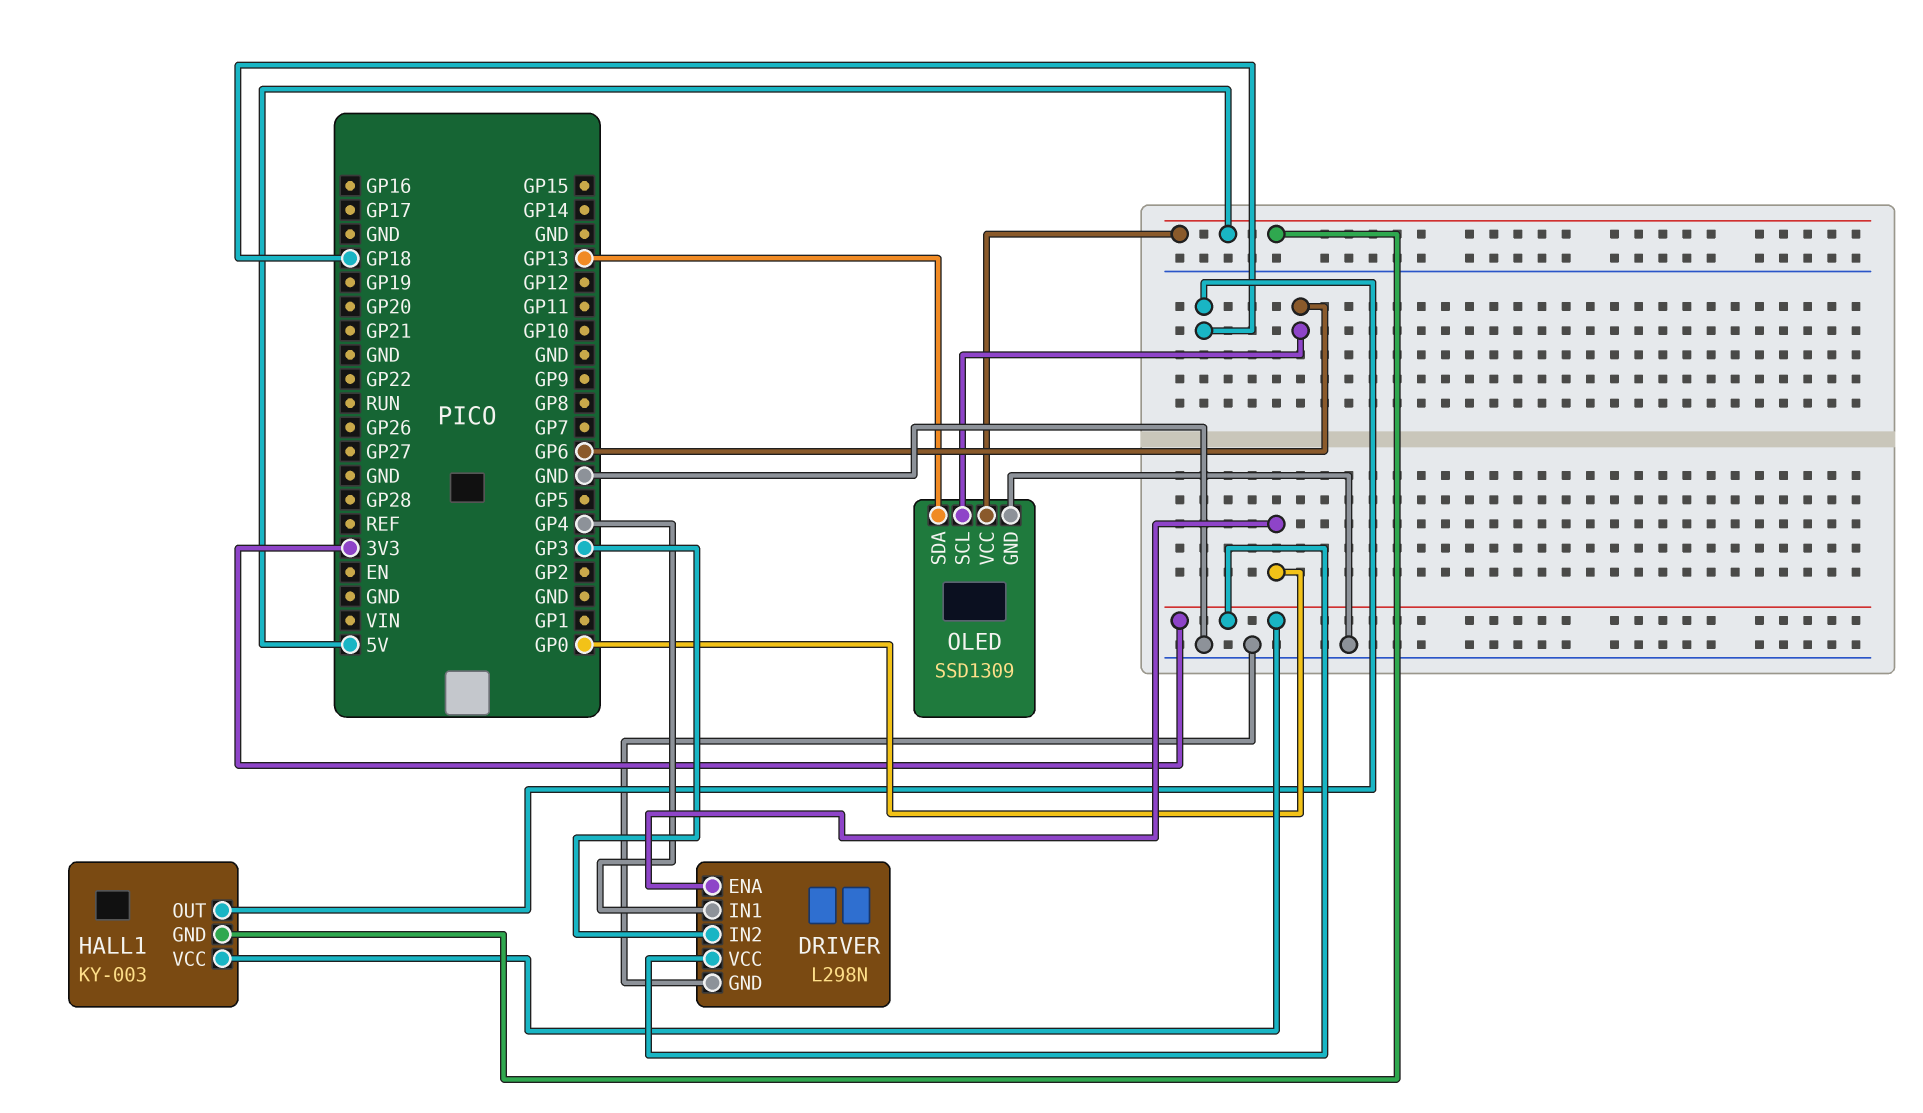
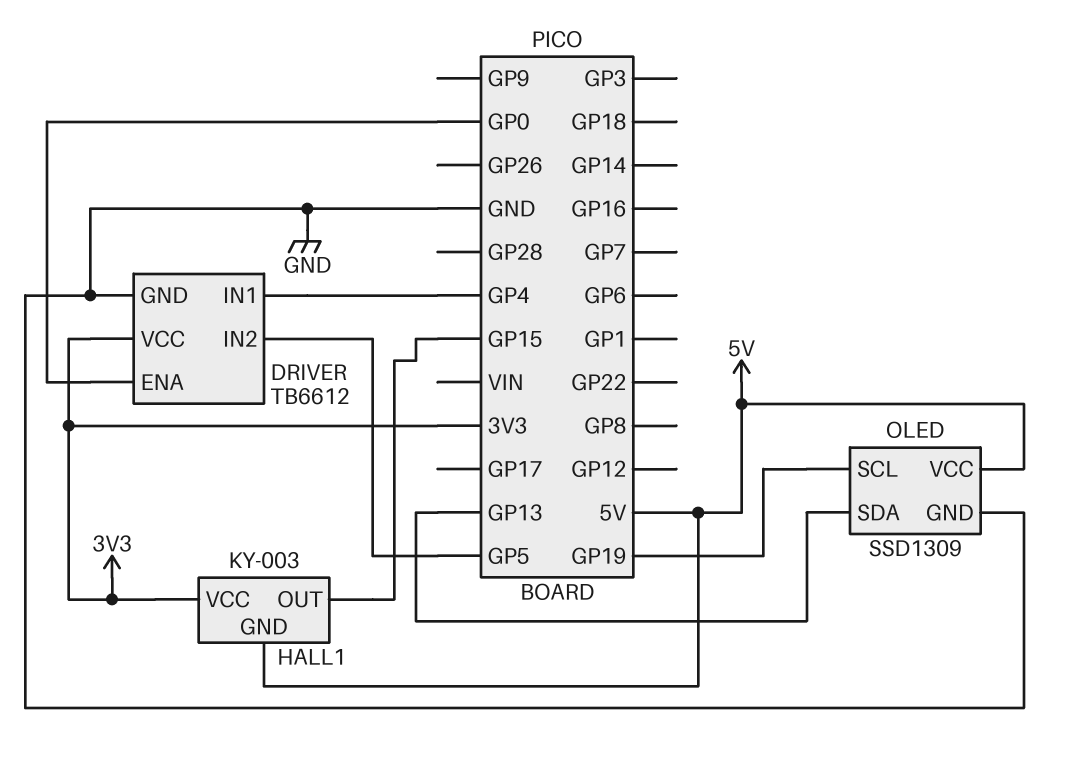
DRIVER: L298N -> TB6612
DRIVER pin IN2: GP3 -> GP5
HALL1 pin OUT: GP18 -> GP15
OLED pin SCL: GP6 -> GP19

